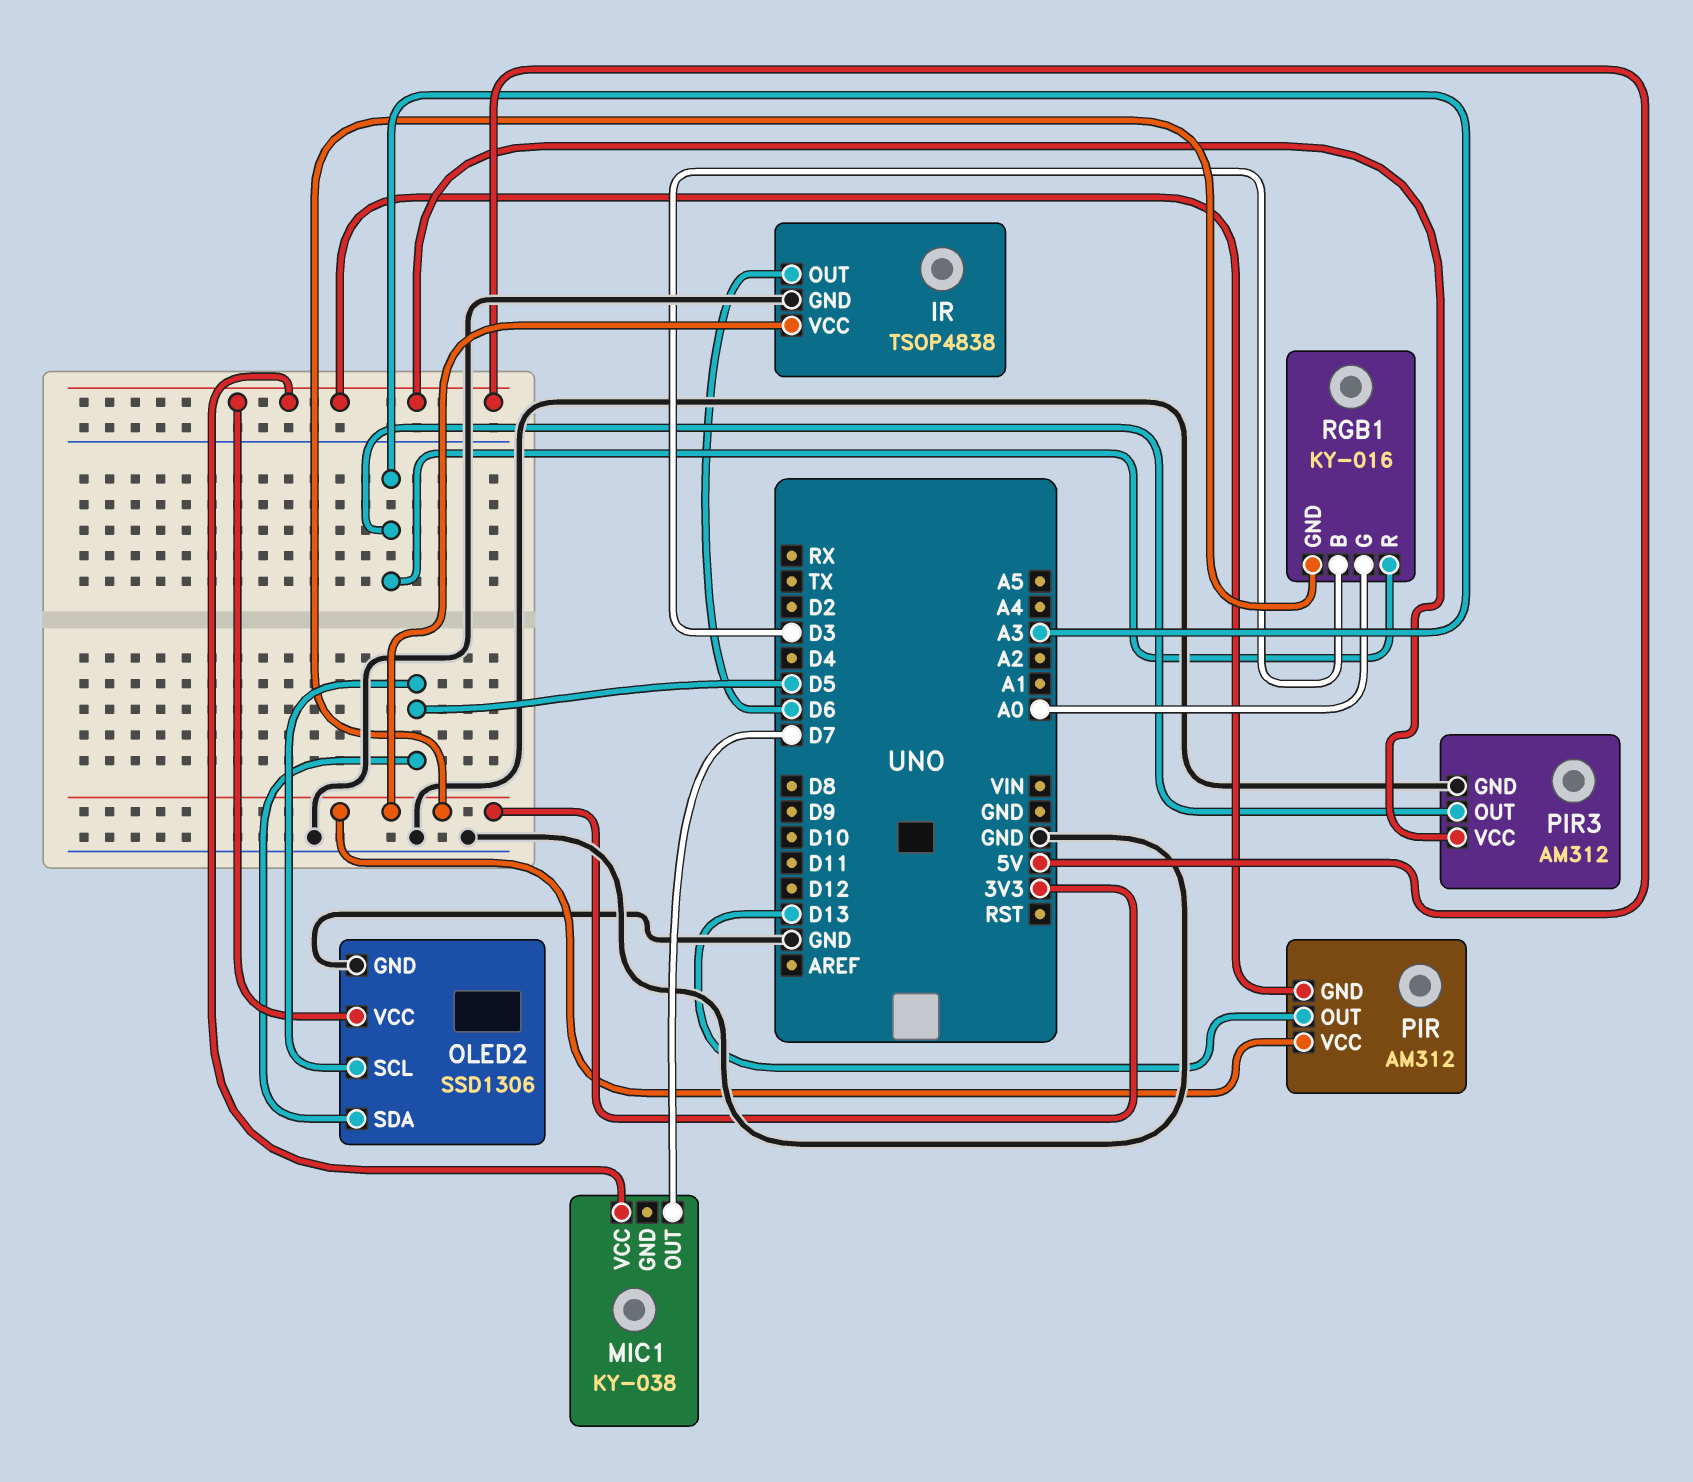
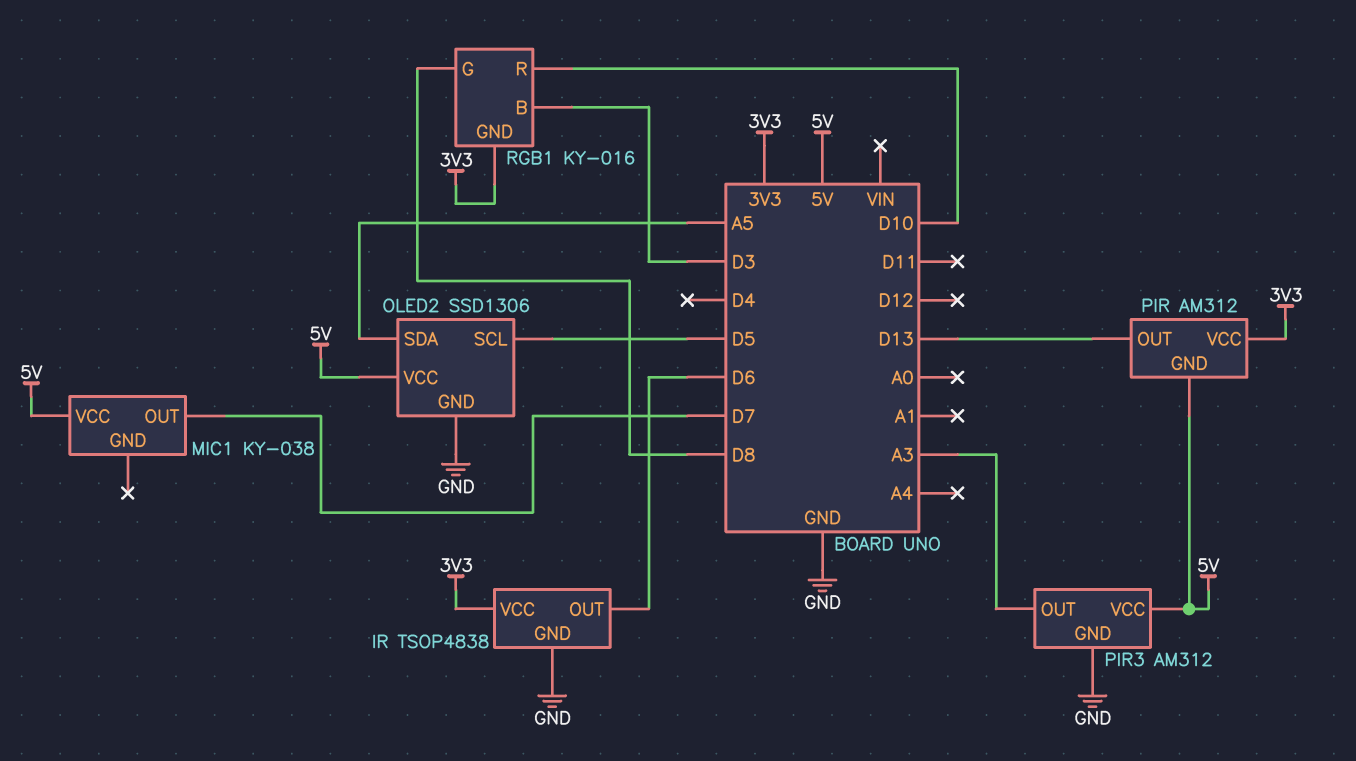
OLED2 pin SDA: D5 -> A5
RGB1 pin G: A0 -> D8
RGB1 pin R: A3 -> D10

